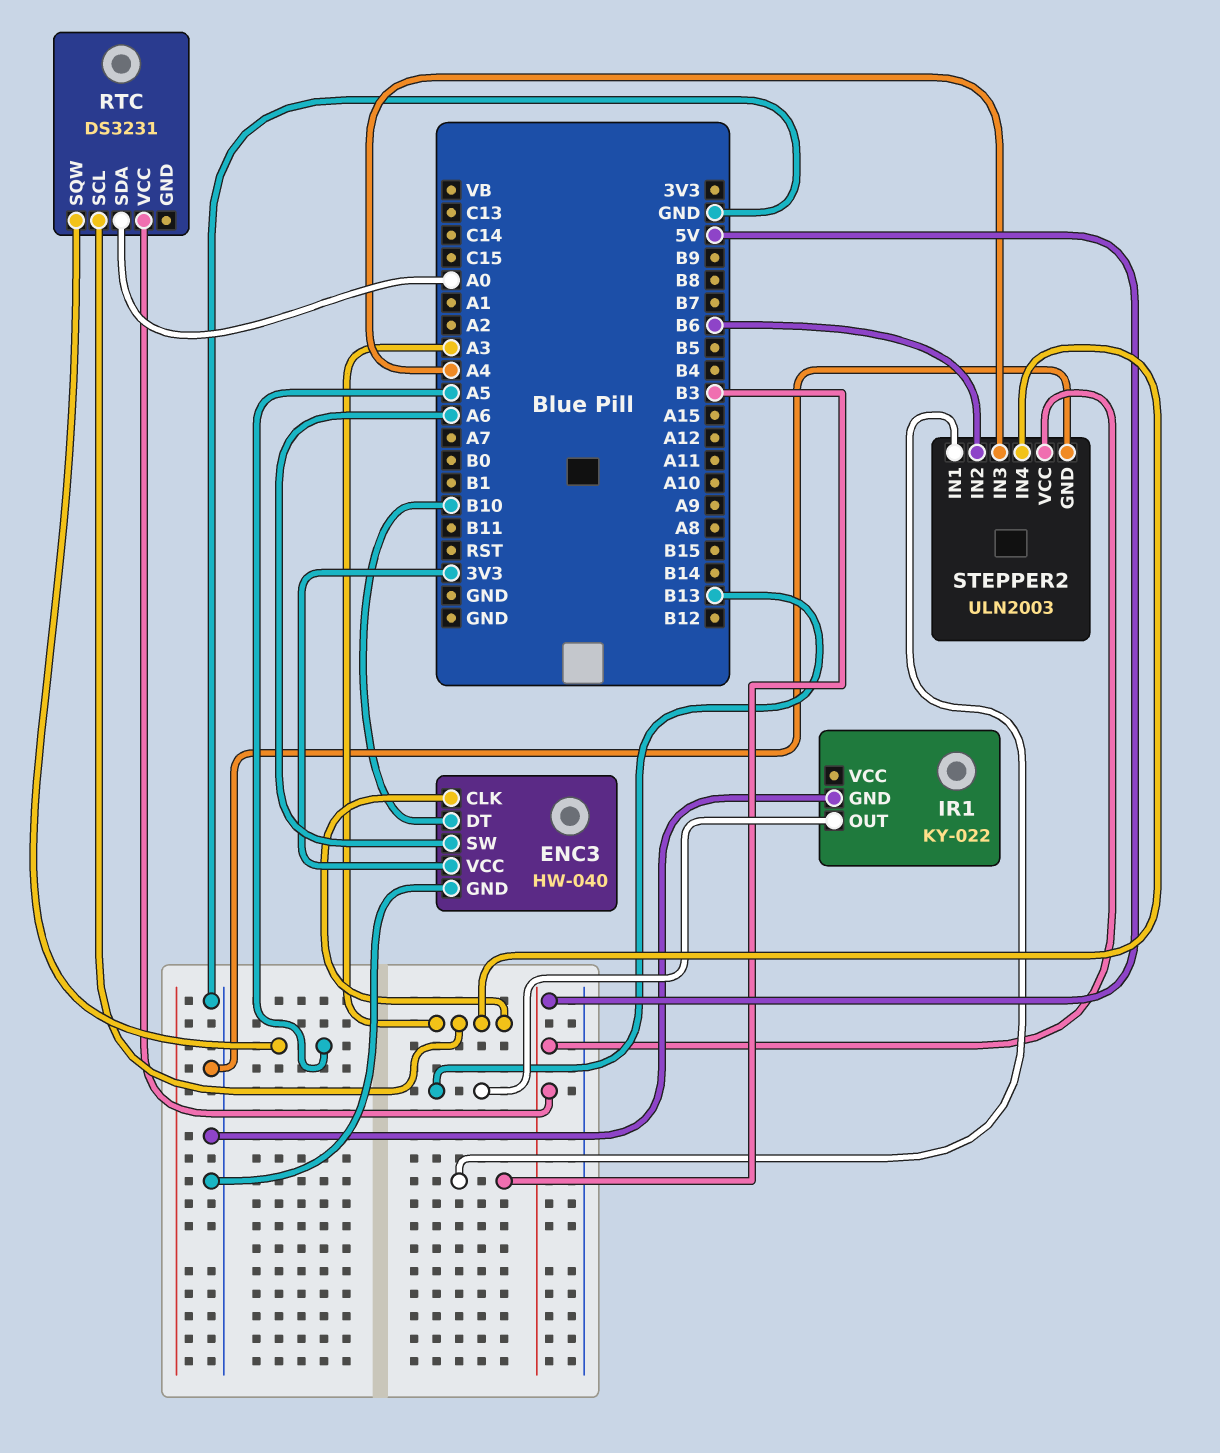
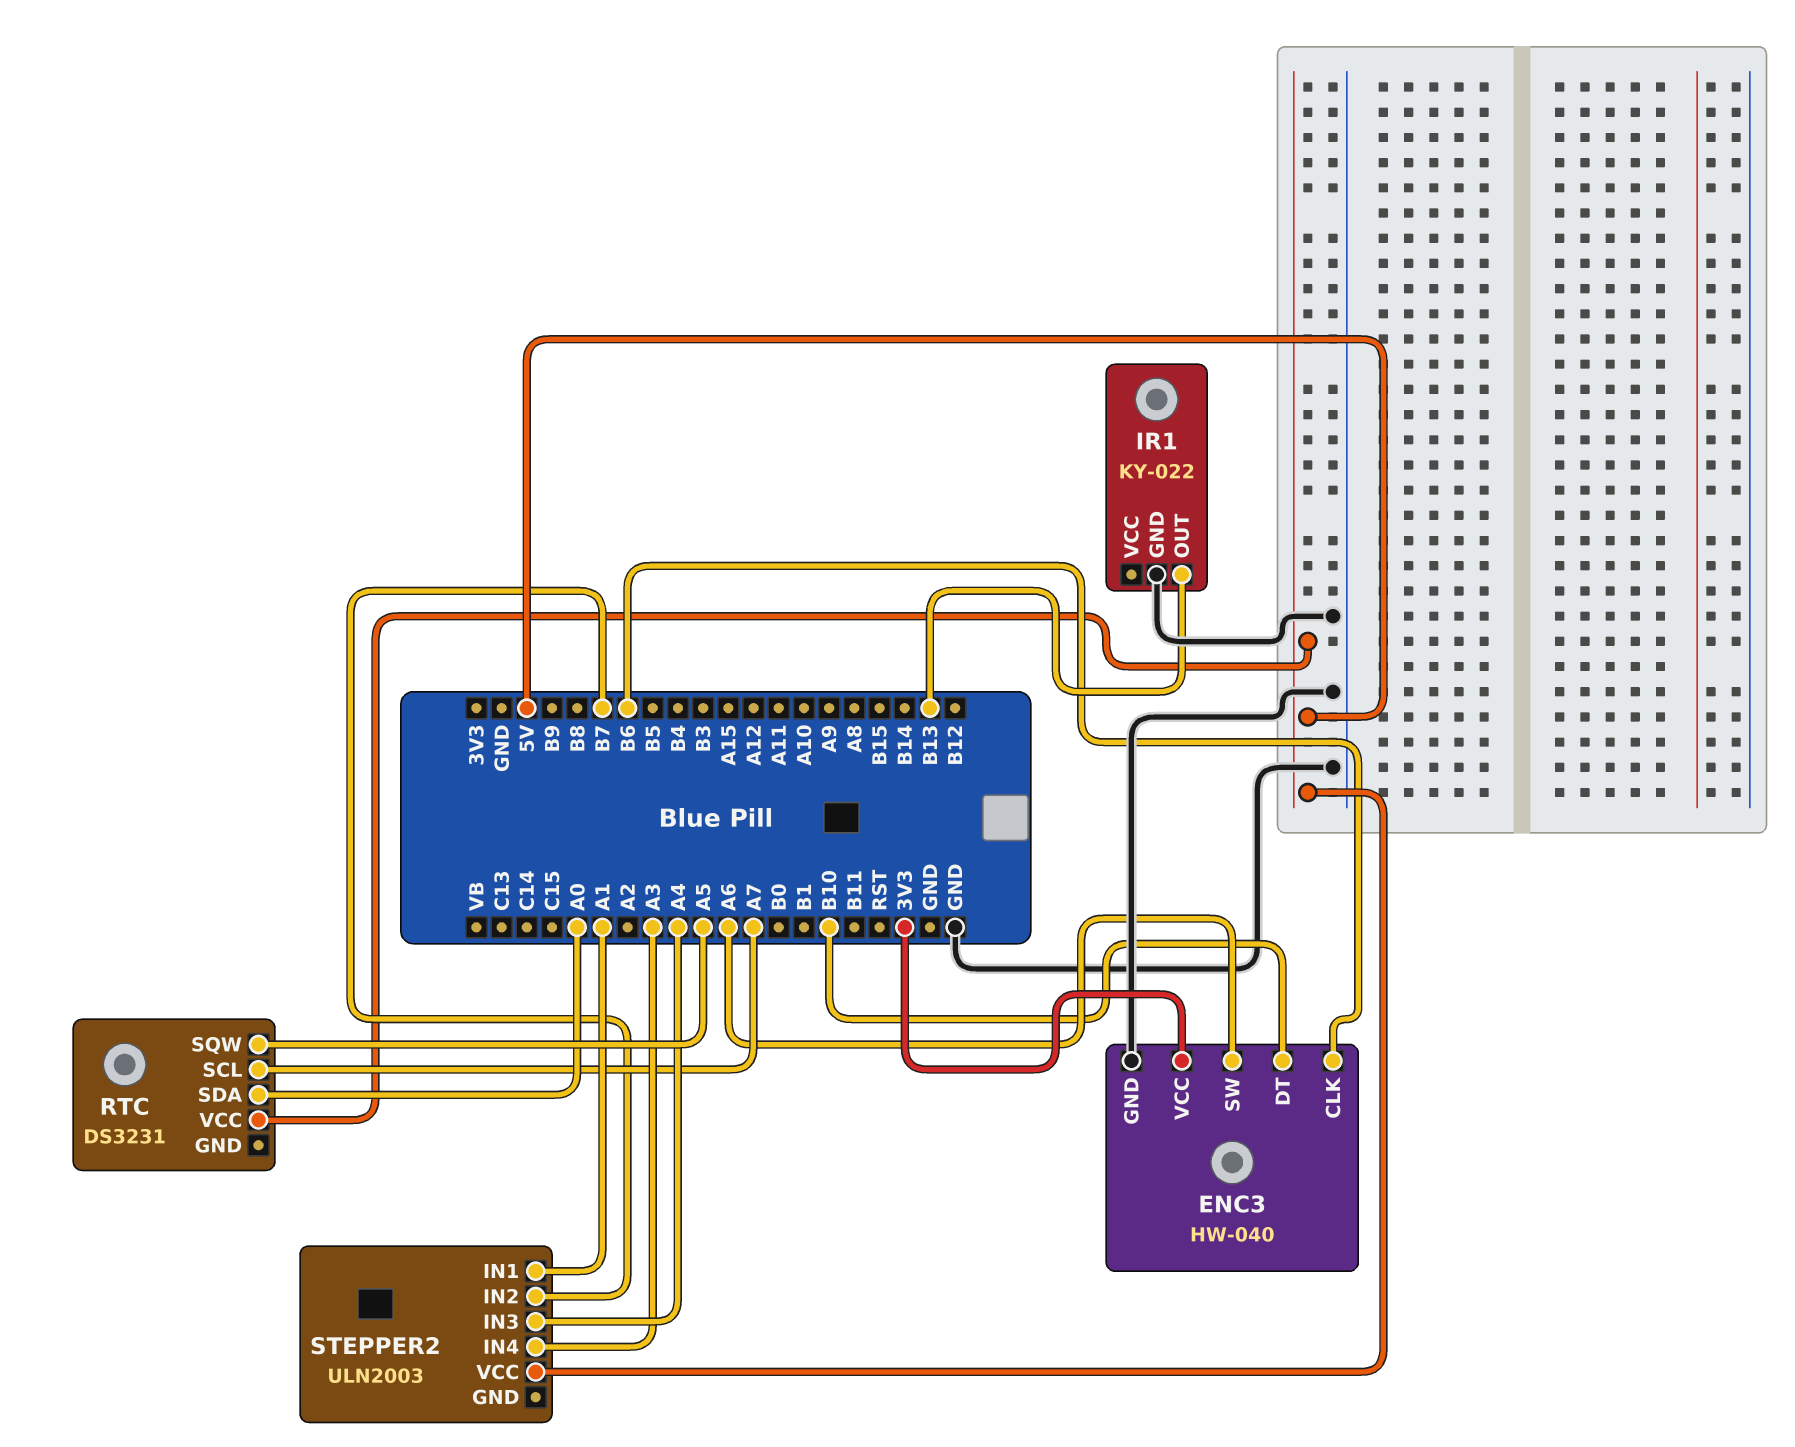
ENC3 pin CLK: A3 -> B6
RTC pin SCL: A3 -> A7
STEPPER2 pin GND: GND -> none
STEPPER2 pin IN1: B3 -> A1
STEPPER2 pin IN2: B6 -> B7

